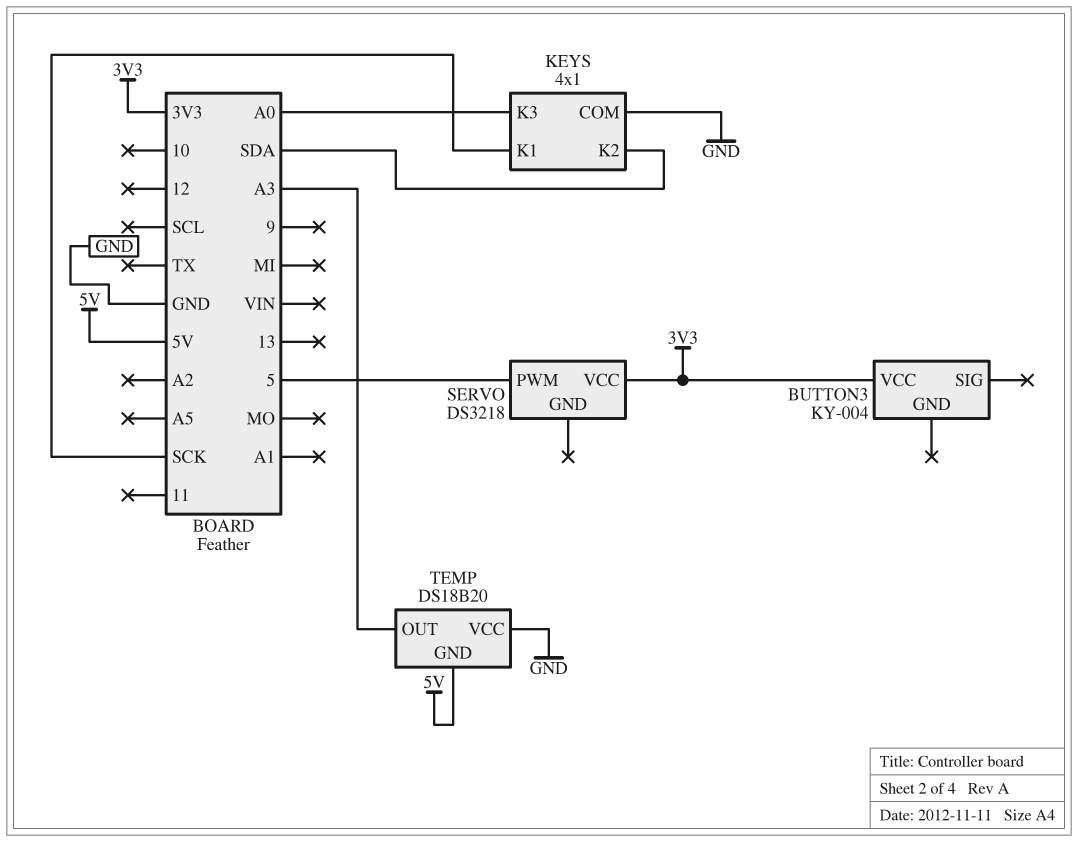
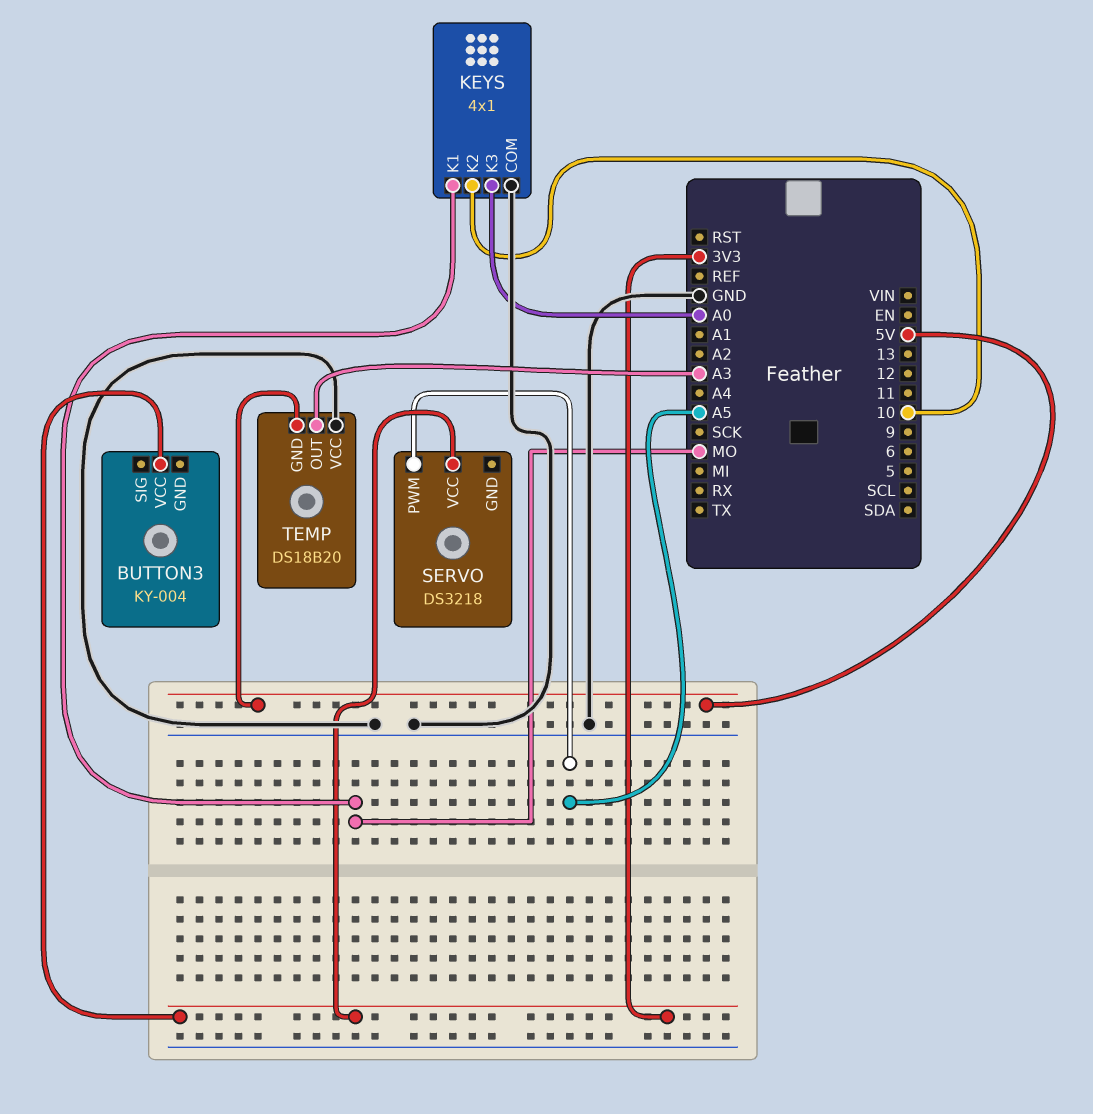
KEYS pin K1: SCK -> MO
KEYS pin K2: SDA -> 10
SERVO pin PWM: 5 -> A5

